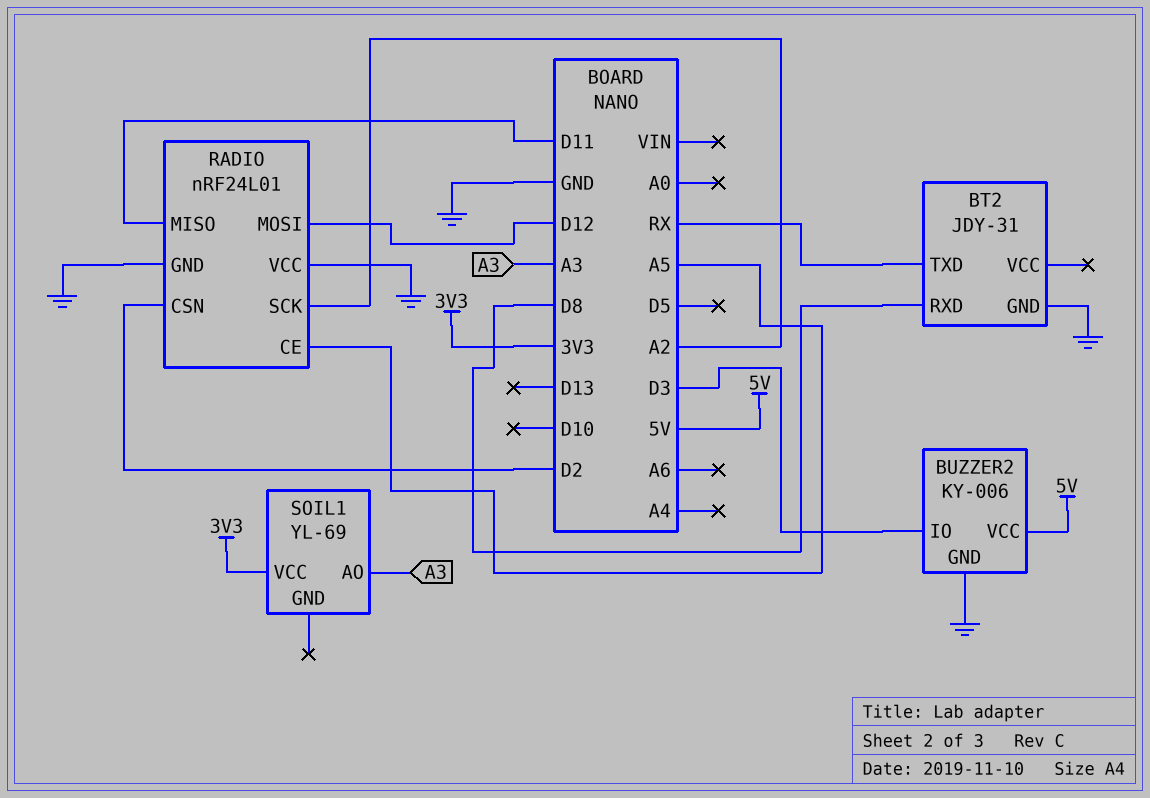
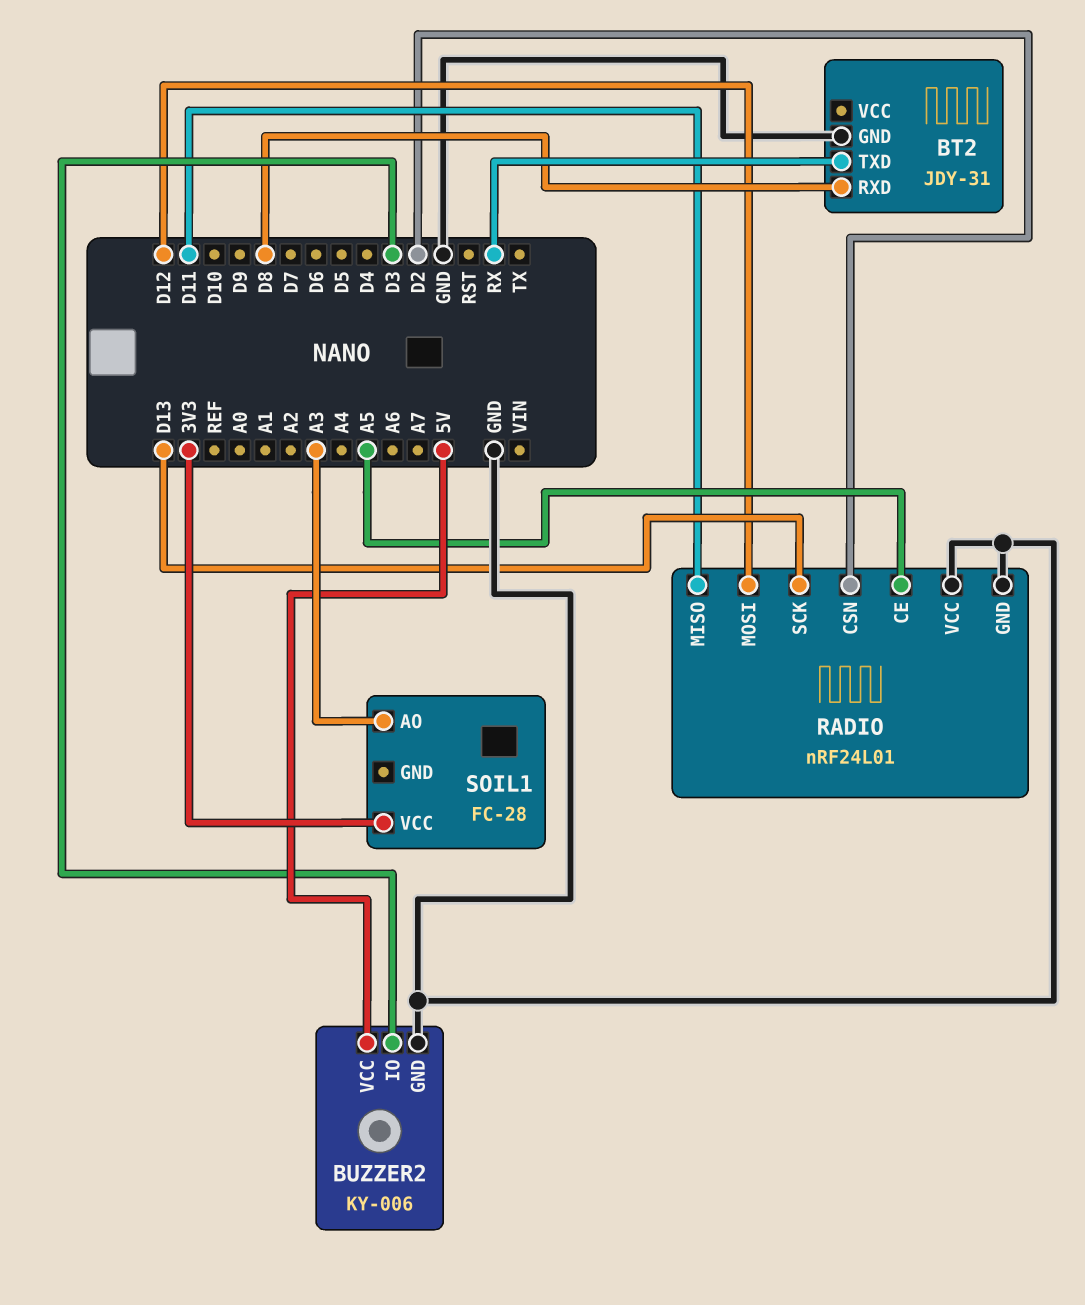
RADIO pin SCK: A2 -> D13
SOIL1: YL-69 -> FC-28

